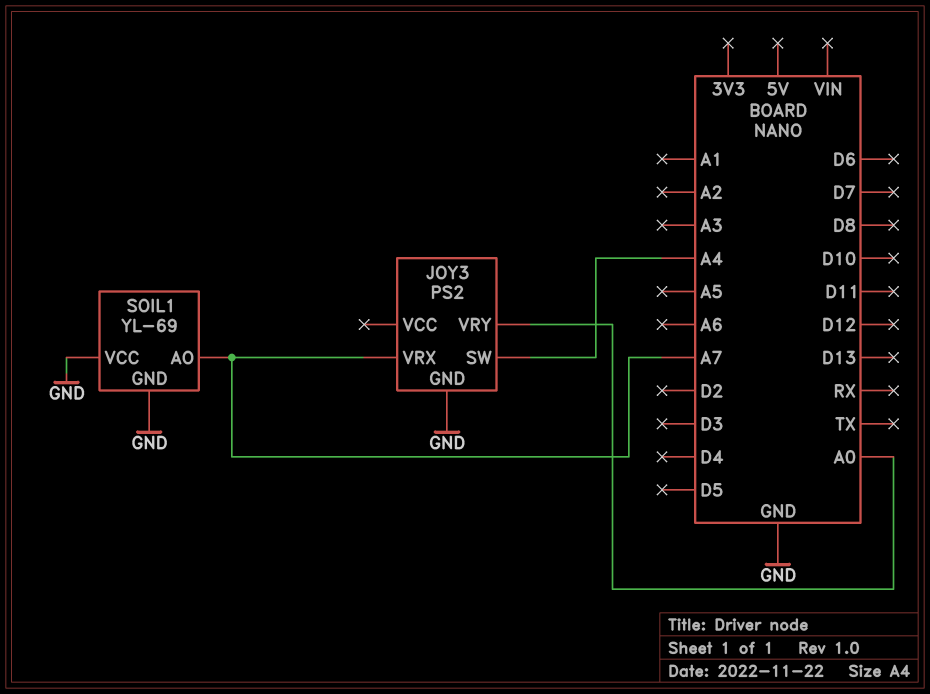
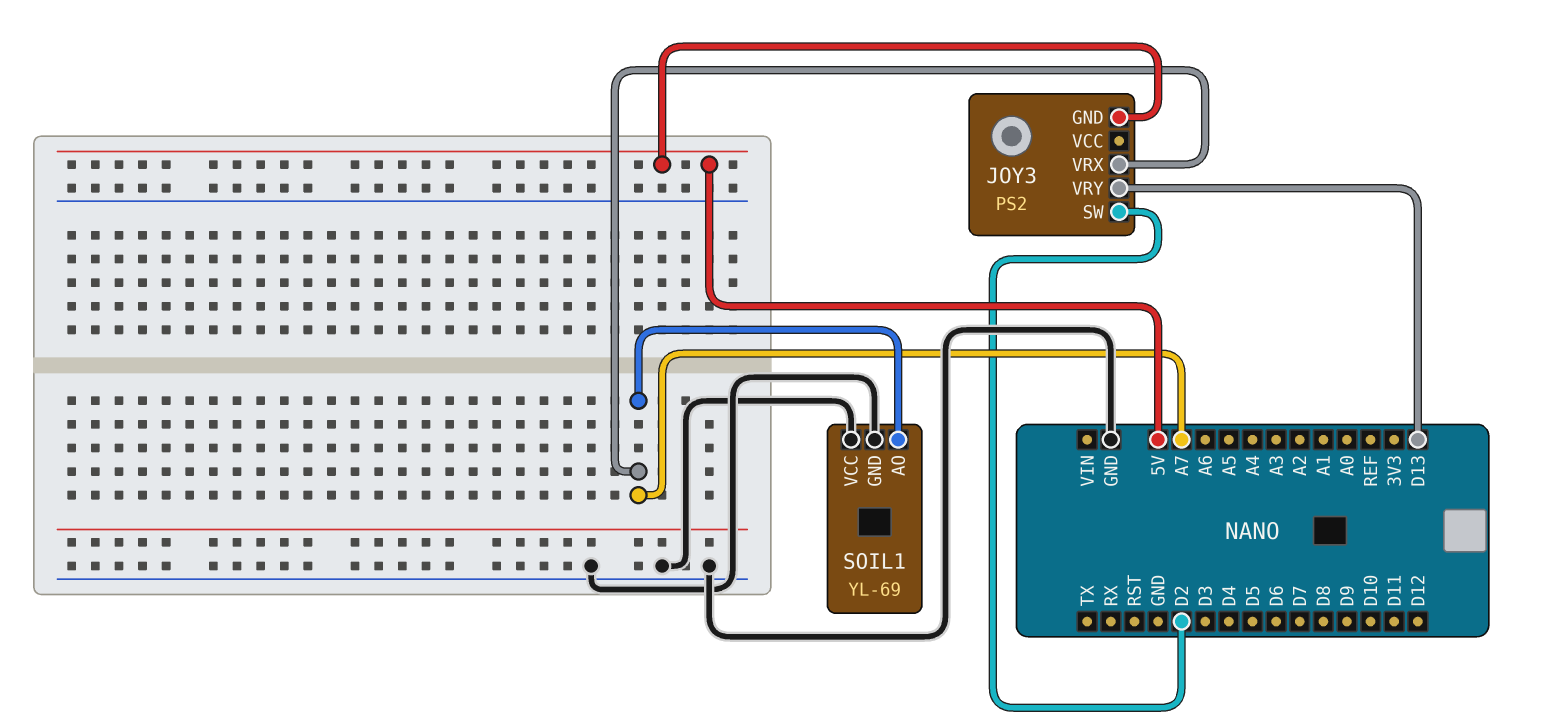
JOY3 pin GND: GND -> 5V
JOY3 pin SW: A4 -> D2
JOY3 pin VRY: A0 -> D13

